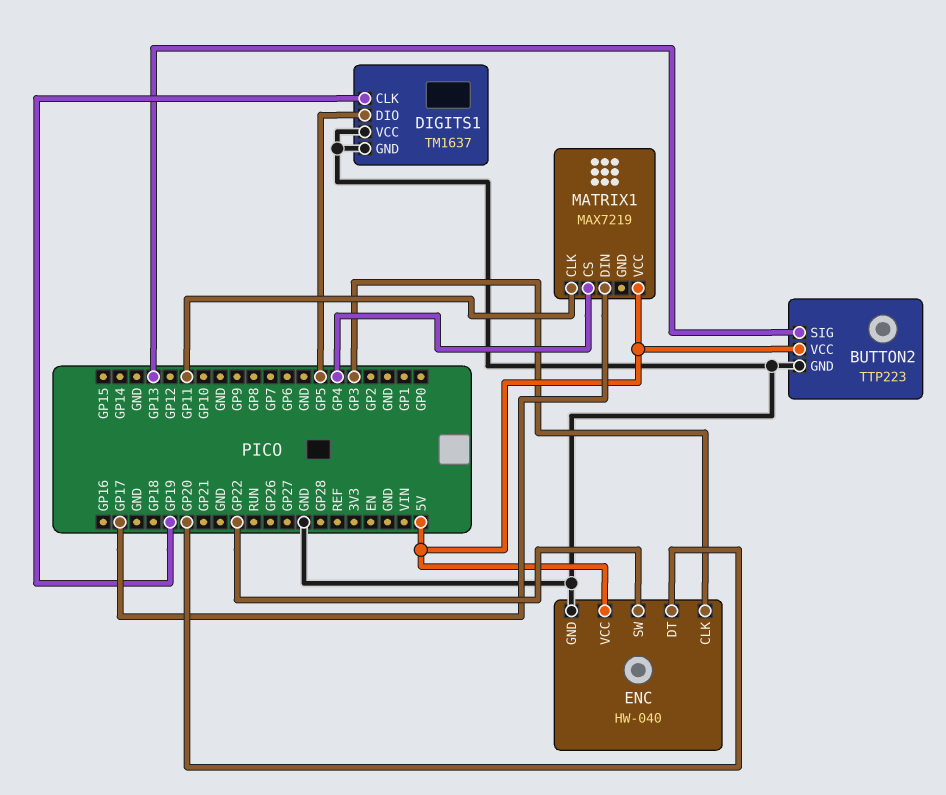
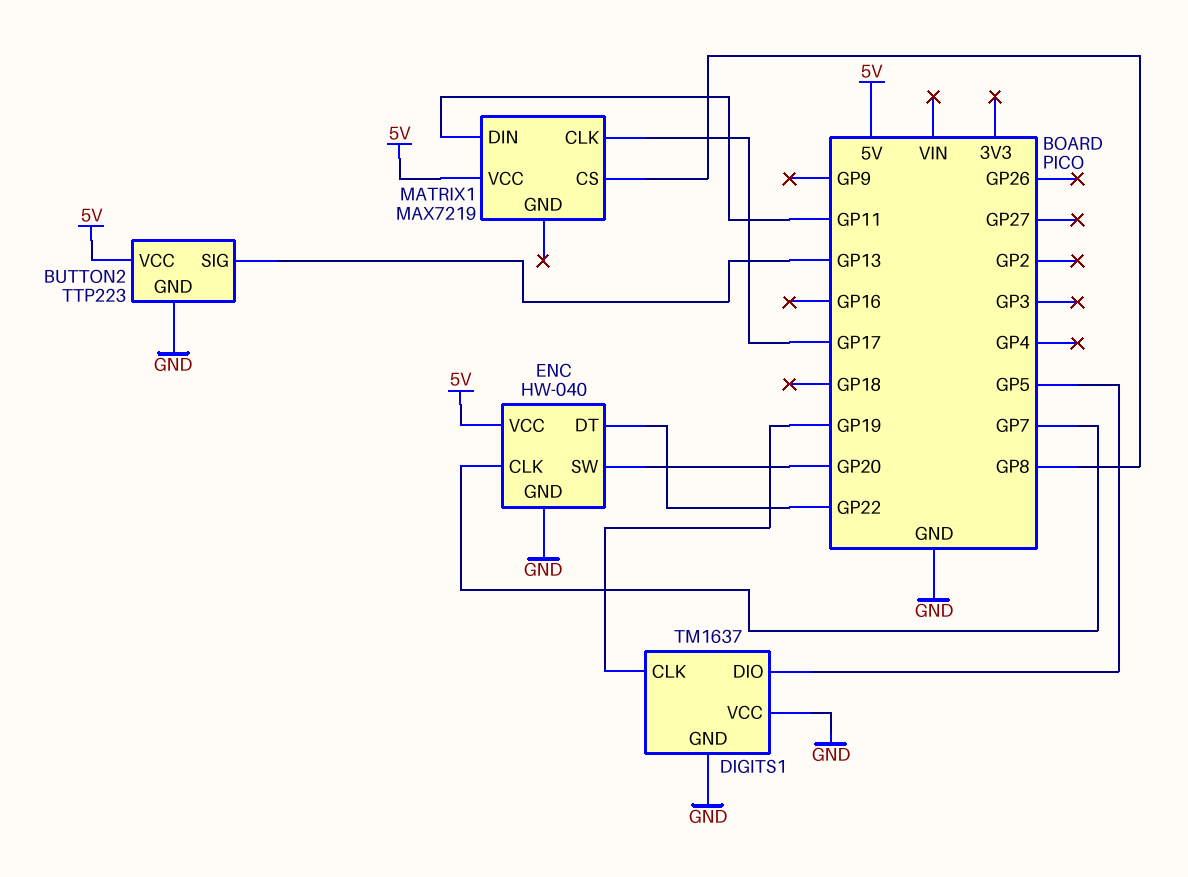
ENC pin CLK: GP3 -> GP7
ENC pin DT: GP20 -> GP22
ENC pin SW: GP22 -> GP20
MATRIX1 pin CLK: GP11 -> GP17
MATRIX1 pin CS: GP4 -> GP8
MATRIX1 pin DIN: GP17 -> GP11

